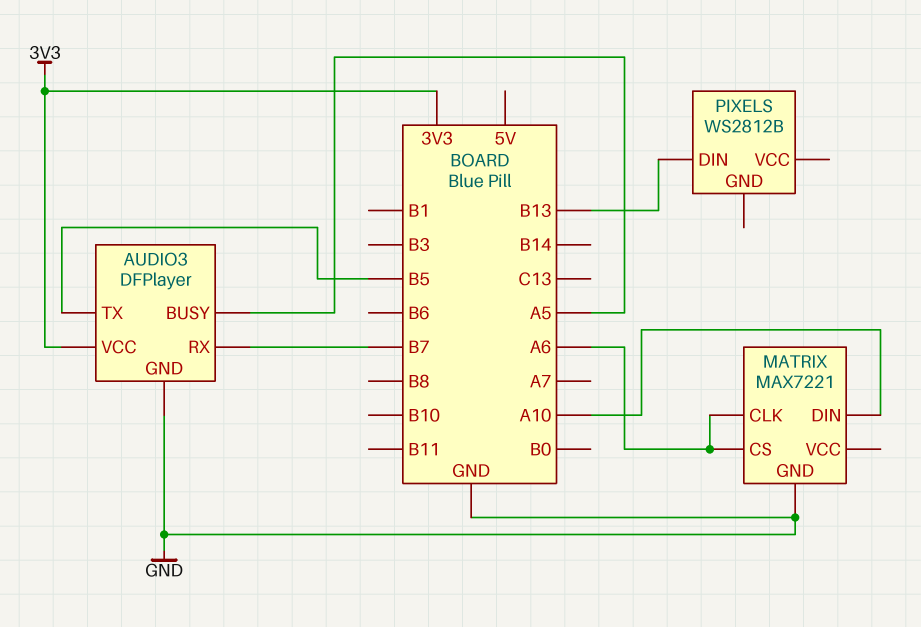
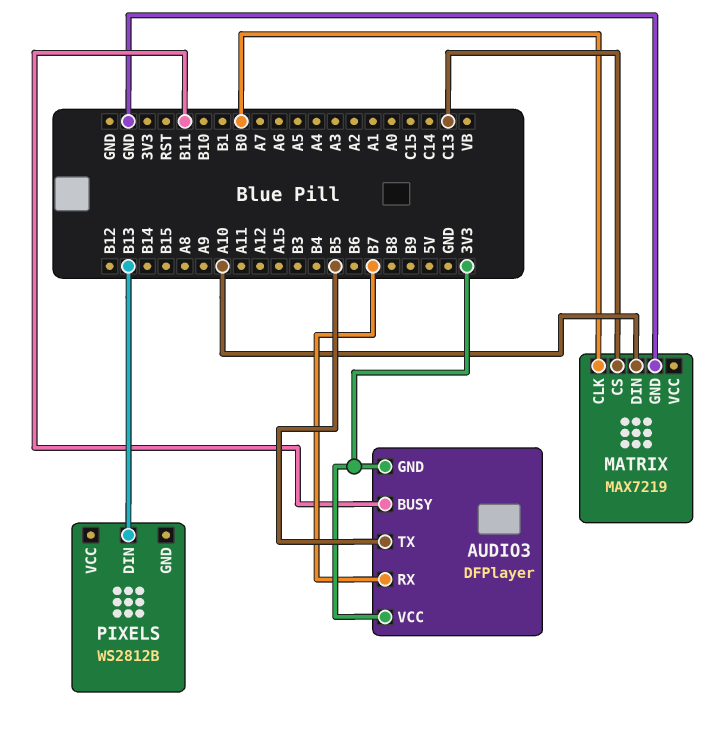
AUDIO3 pin BUSY: A5 -> B11
AUDIO3 pin GND: GND -> 3V3
MATRIX: MAX7221 -> MAX7219
MATRIX pin CLK: A6 -> B0
MATRIX pin CS: A6 -> C13

